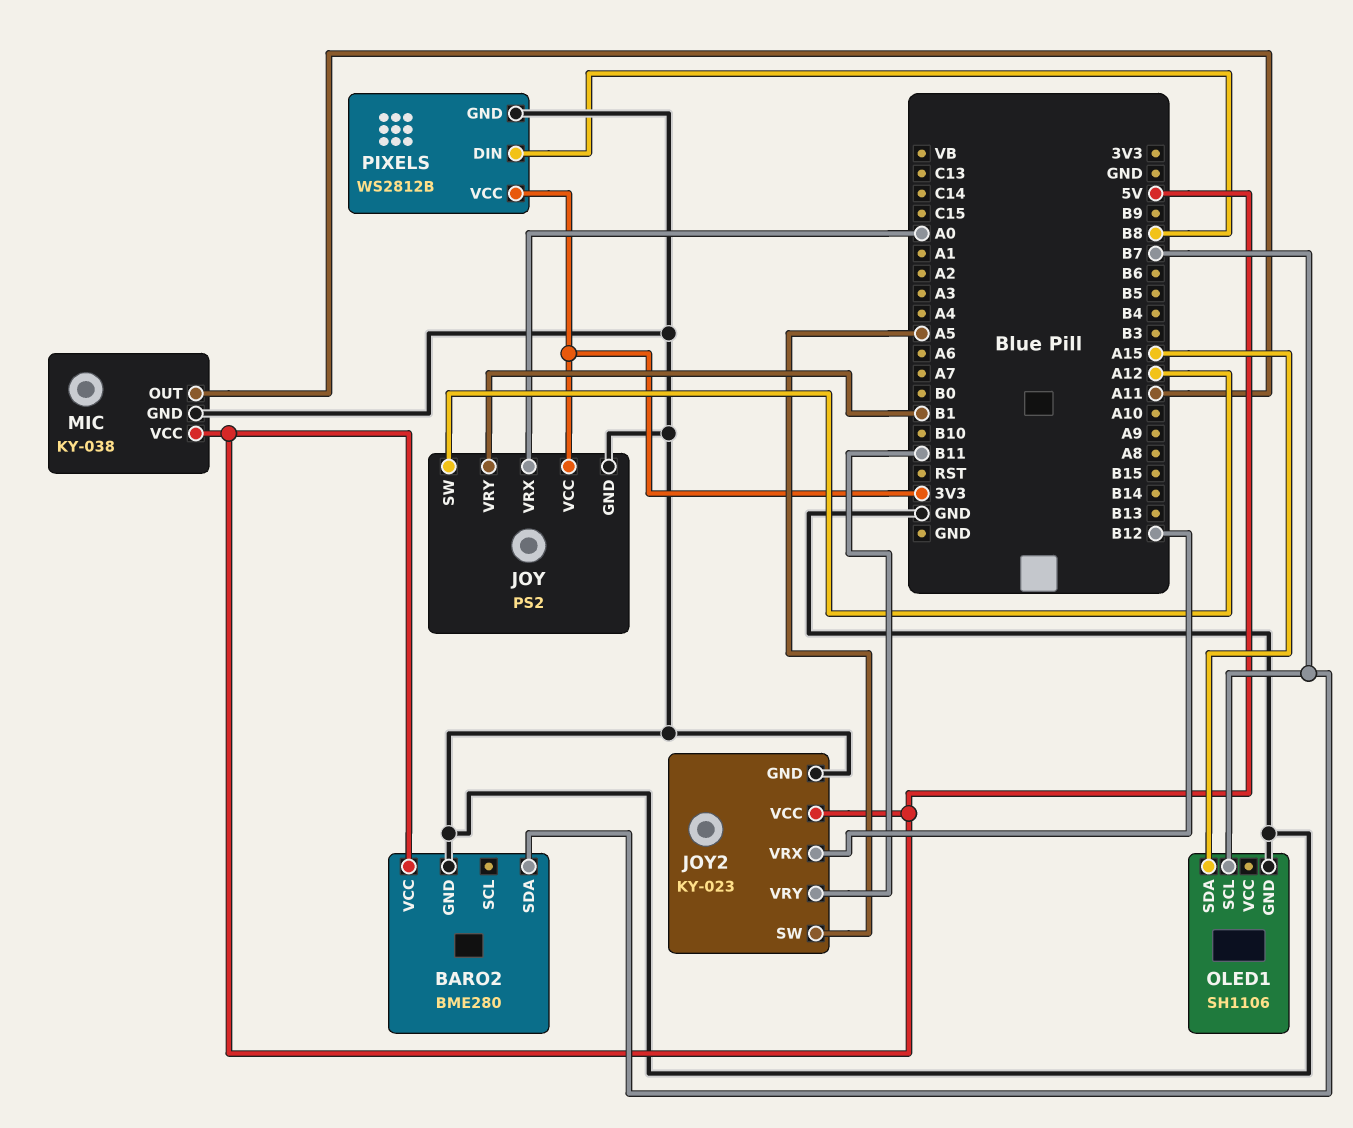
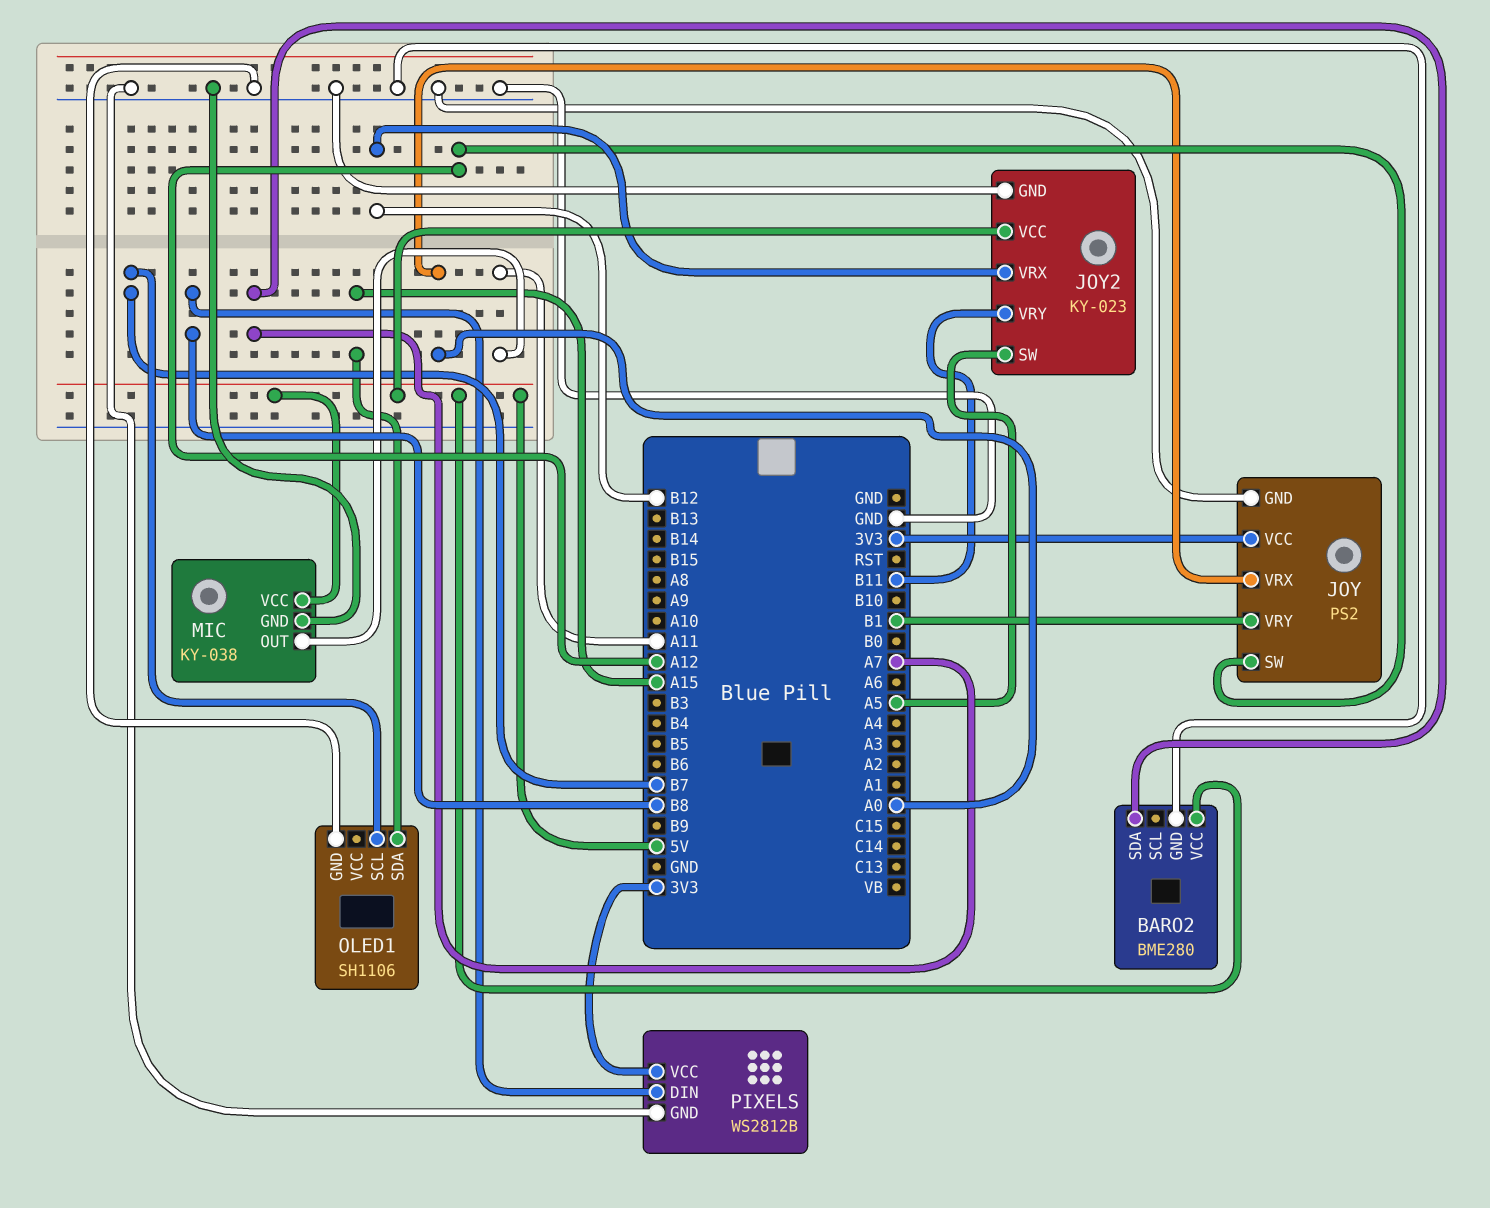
BARO2 pin SDA: B7 -> A7

